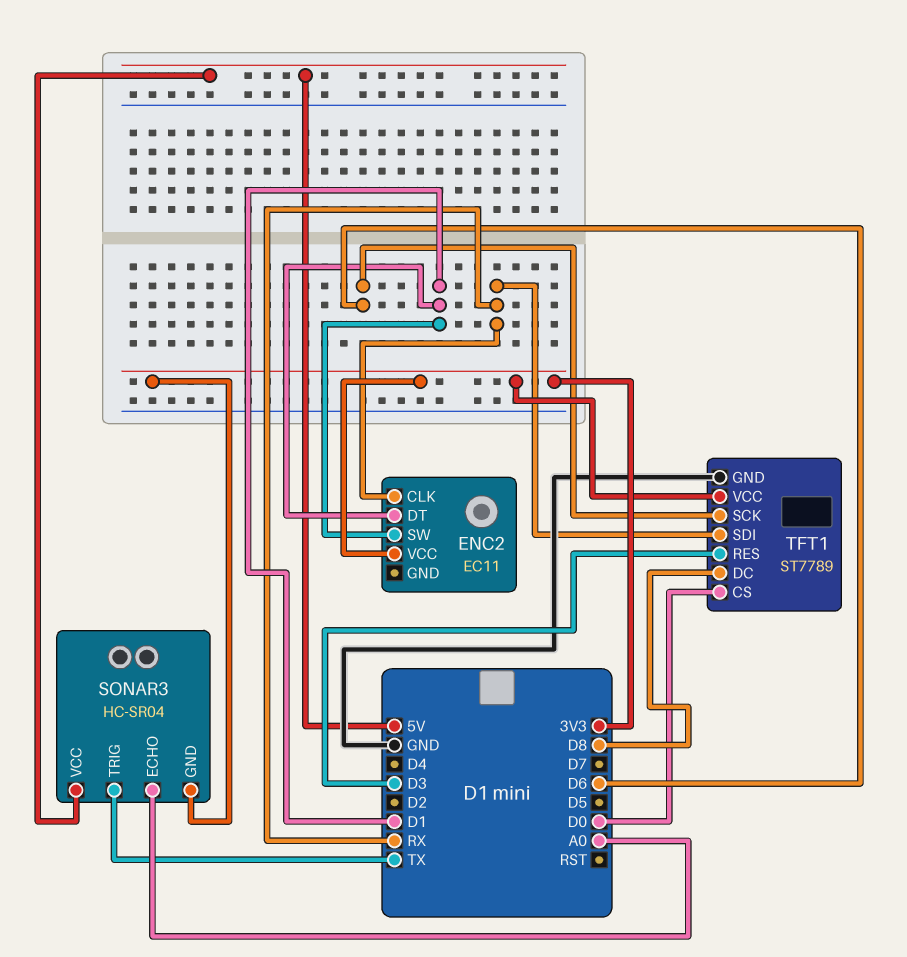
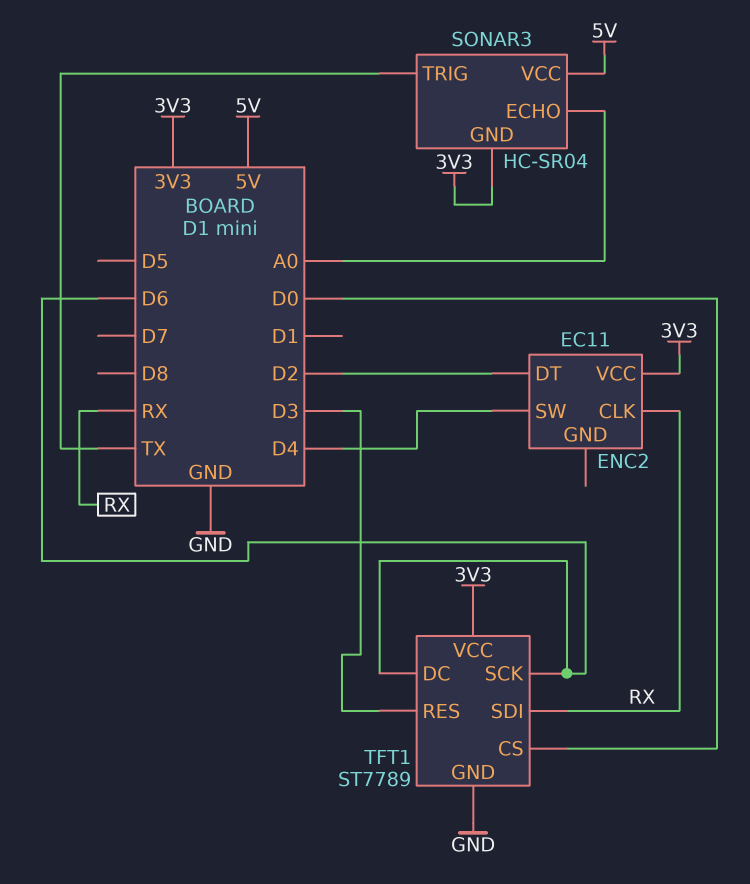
ENC2 pin DT: D1 -> D2
ENC2 pin SW: D1 -> D4
TFT1 pin DC: D8 -> D6

